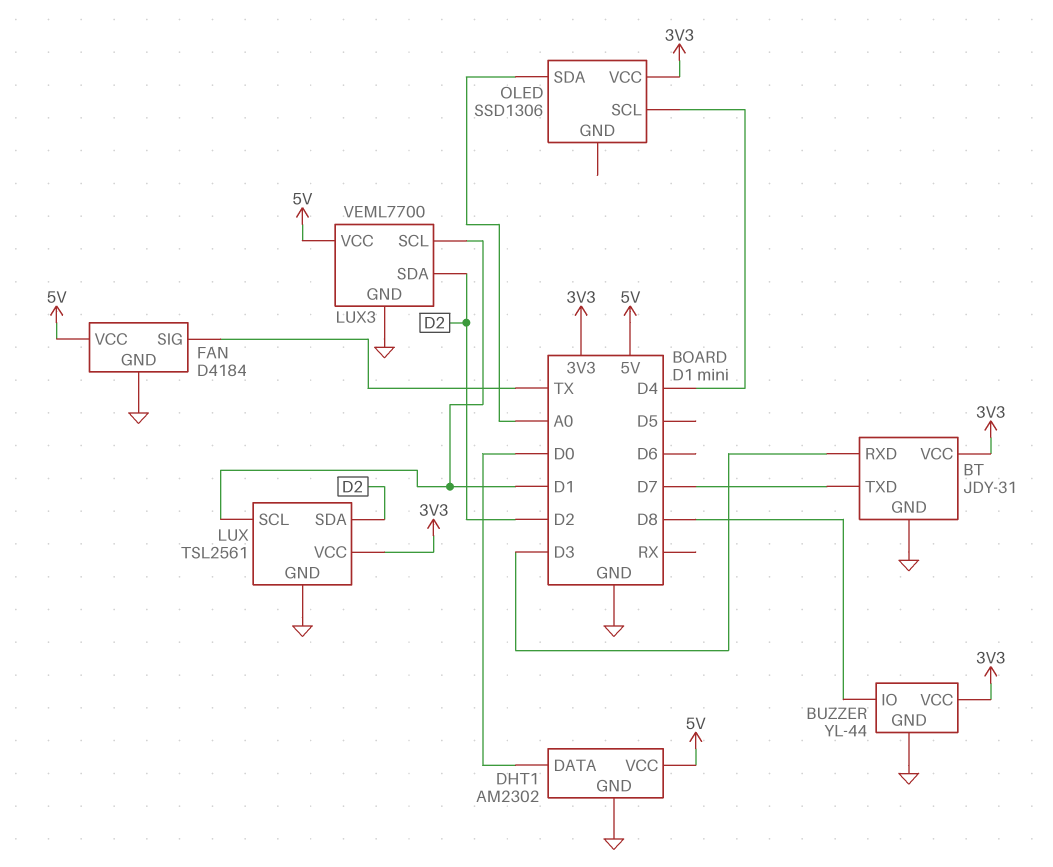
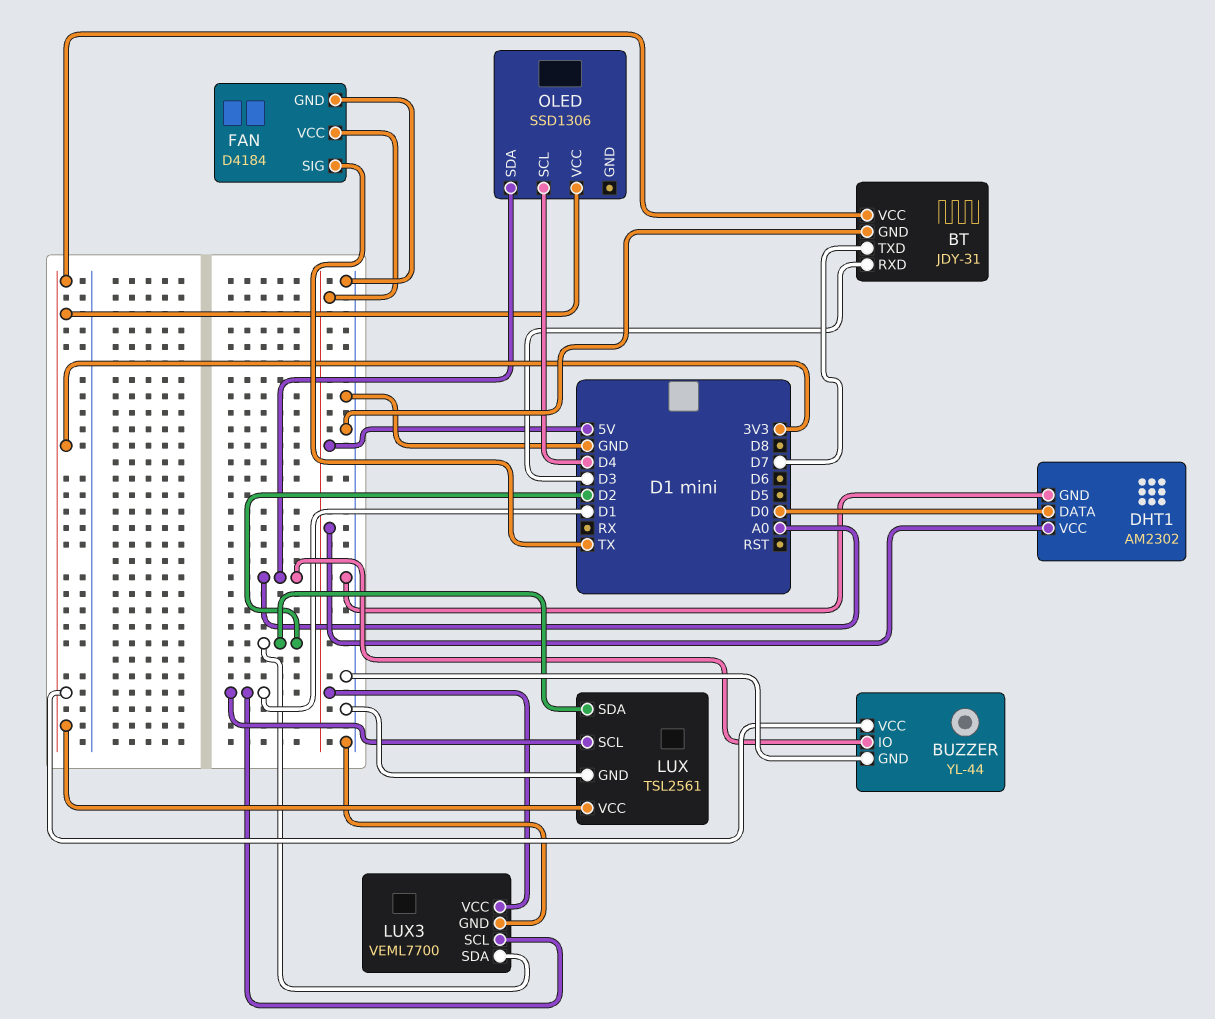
BUZZER pin IO: D8 -> A0

